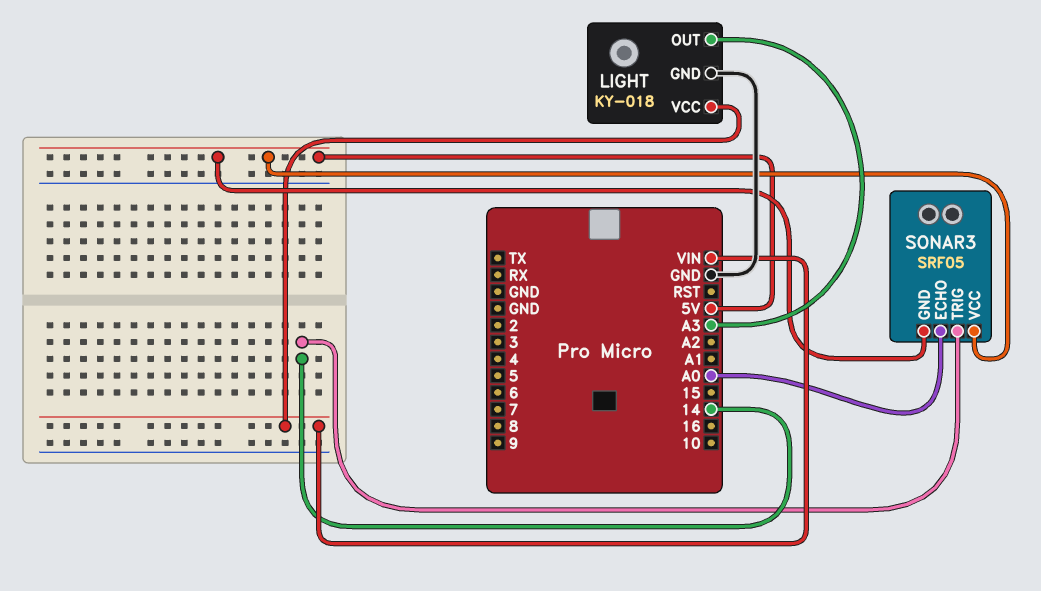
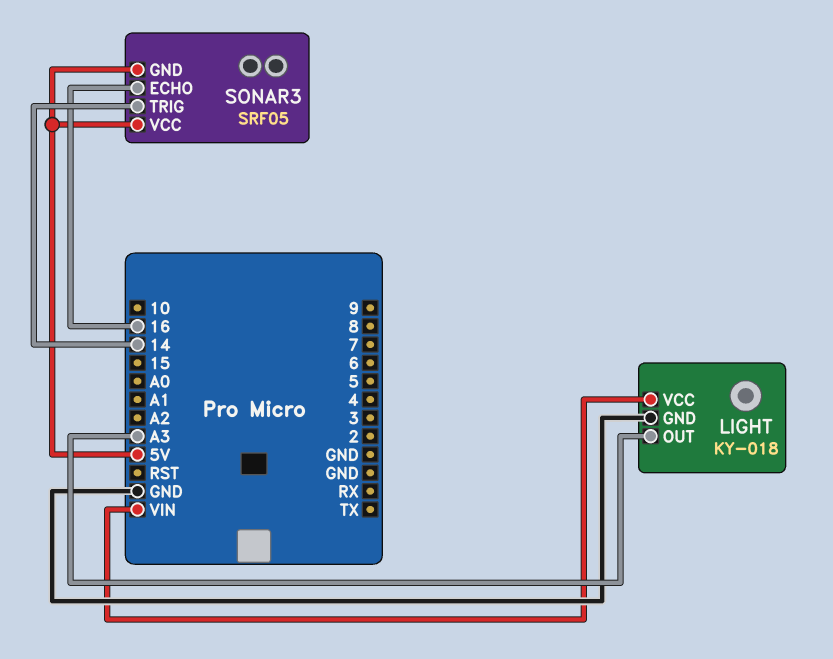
SONAR3 pin ECHO: A0 -> 16

